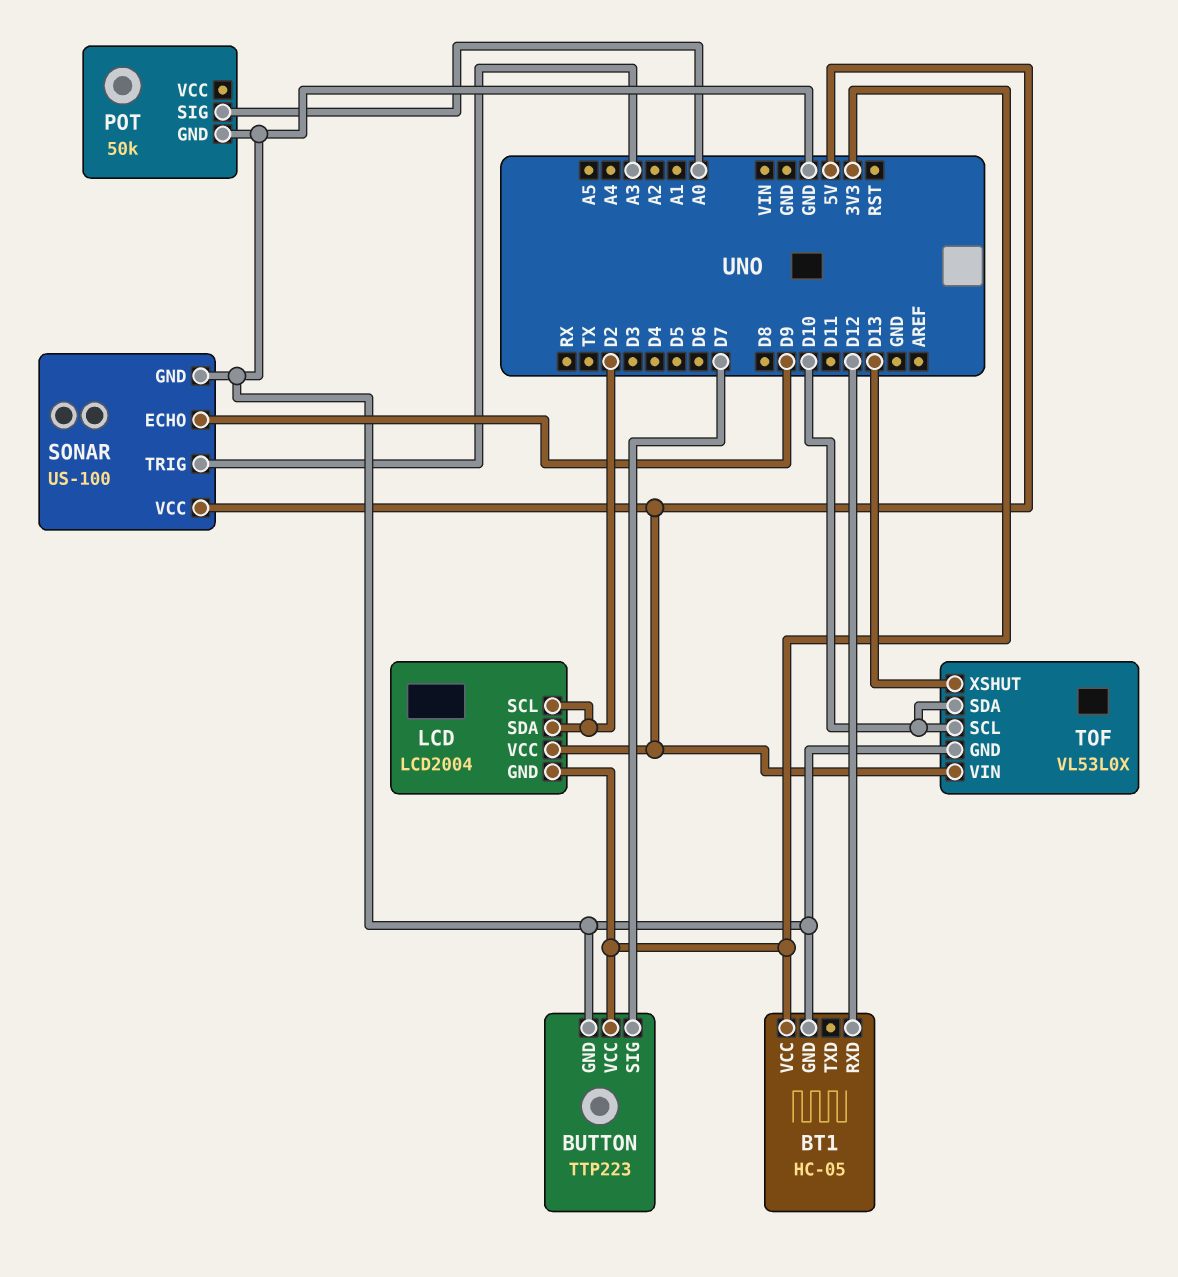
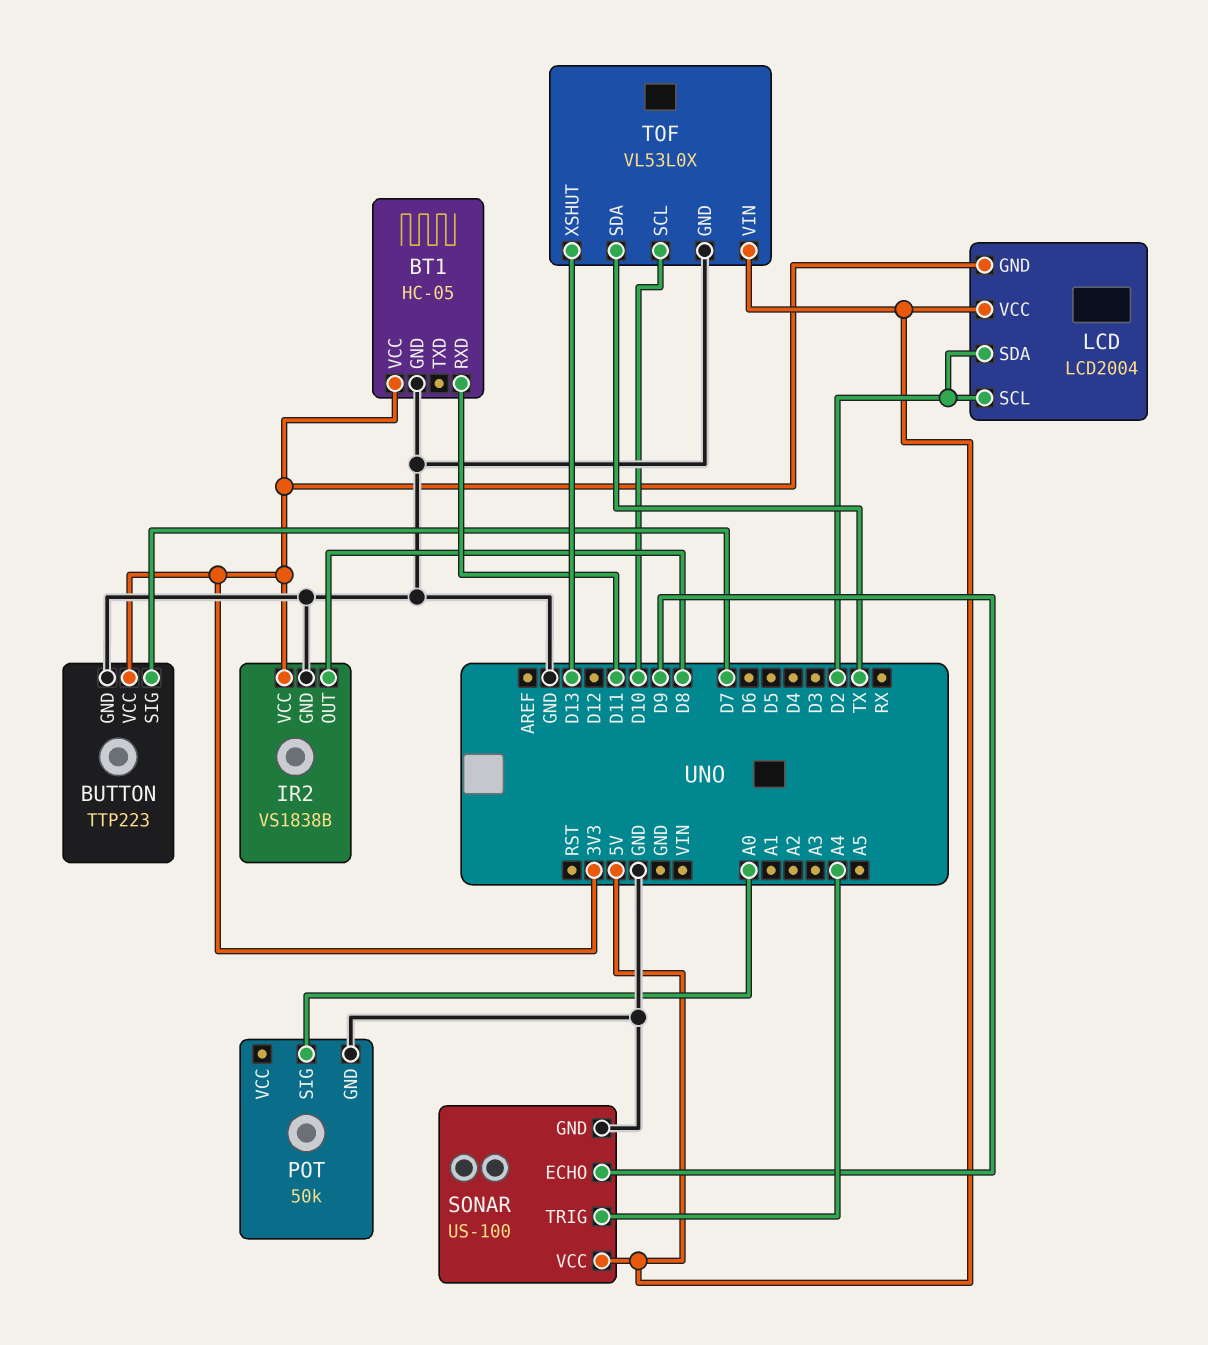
BT1 pin RXD: D12 -> D11
IR2: none -> VS1838B
IR2 pin GND: none -> GND
IR2 pin OUT: none -> D8
IR2 pin VCC: none -> 3V3
SONAR pin TRIG: A3 -> A4
TOF pin SDA: D10 -> TX

